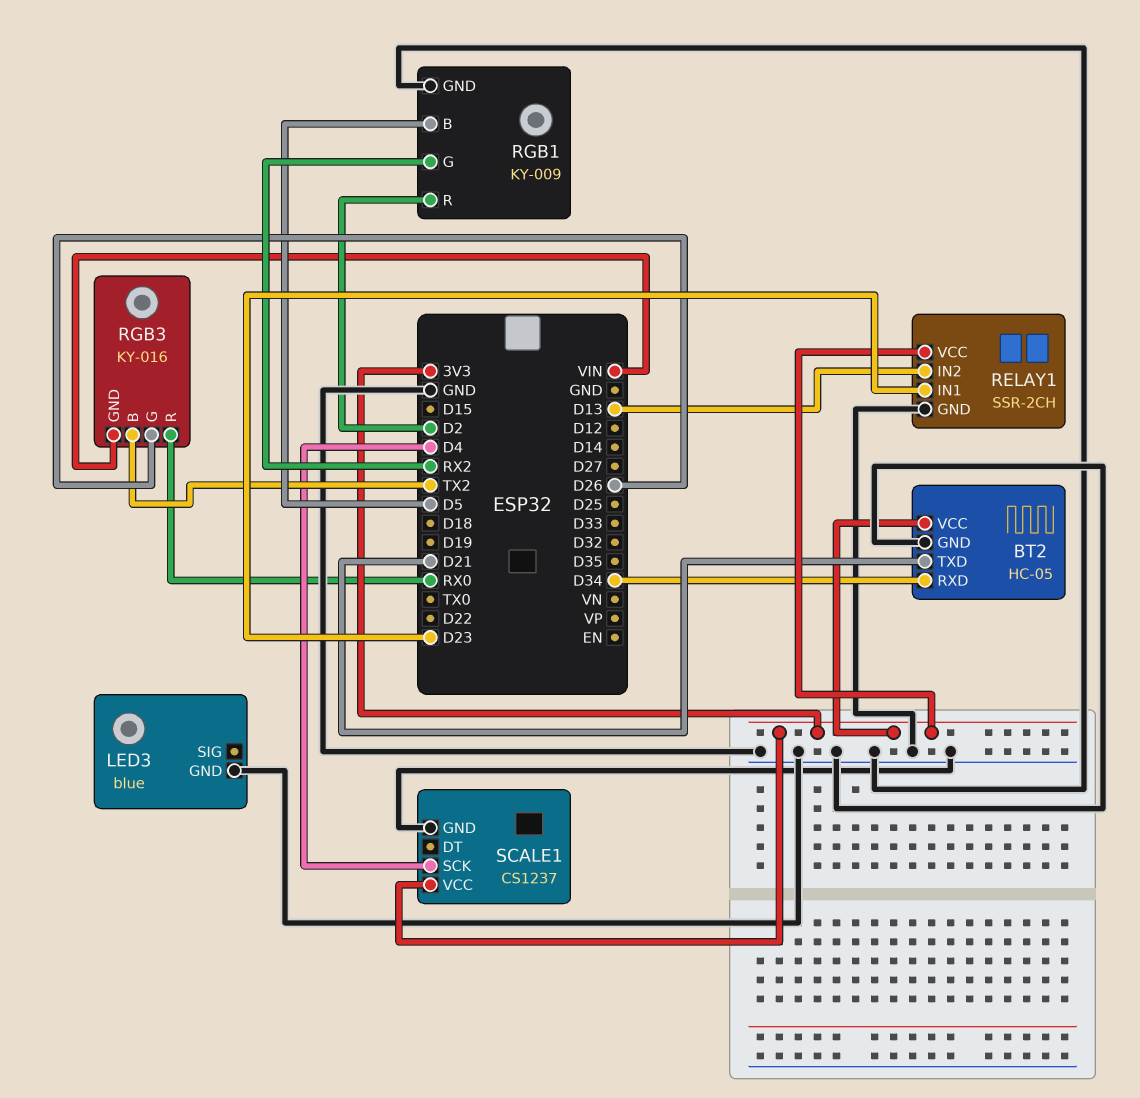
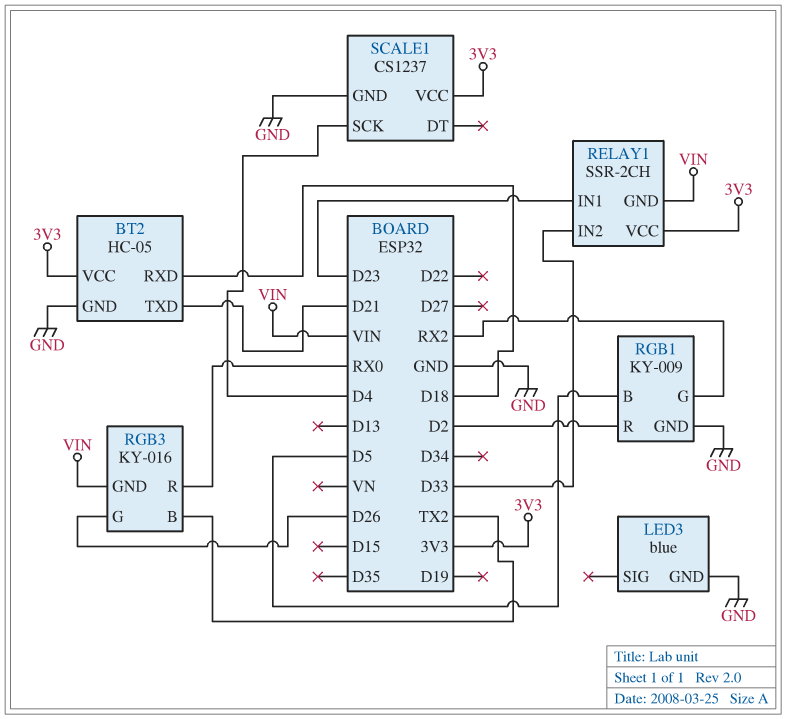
BT2 pin RXD: D34 -> D18
RELAY1 pin GND: GND -> VIN
RELAY1 pin IN2: D13 -> D33

